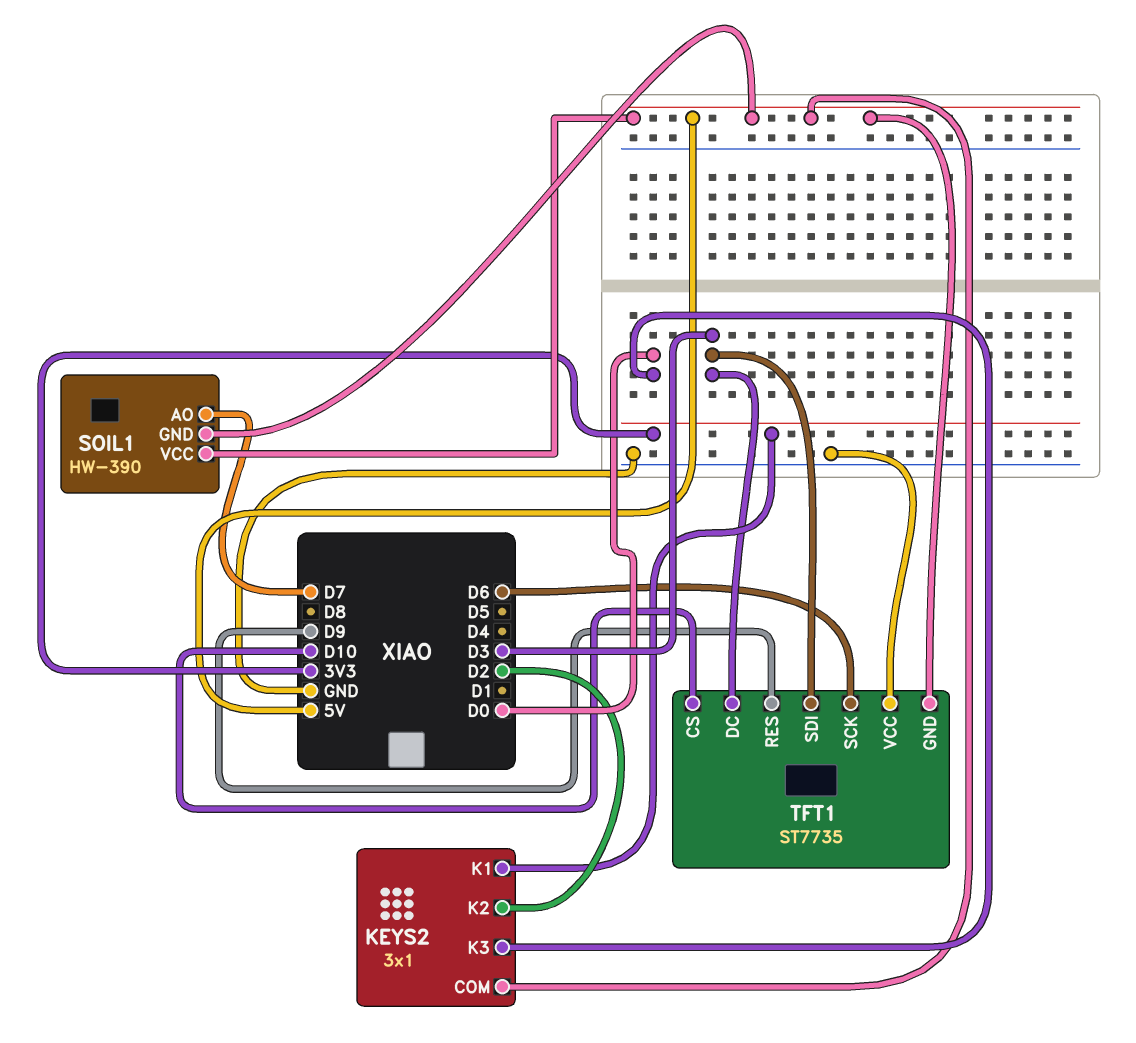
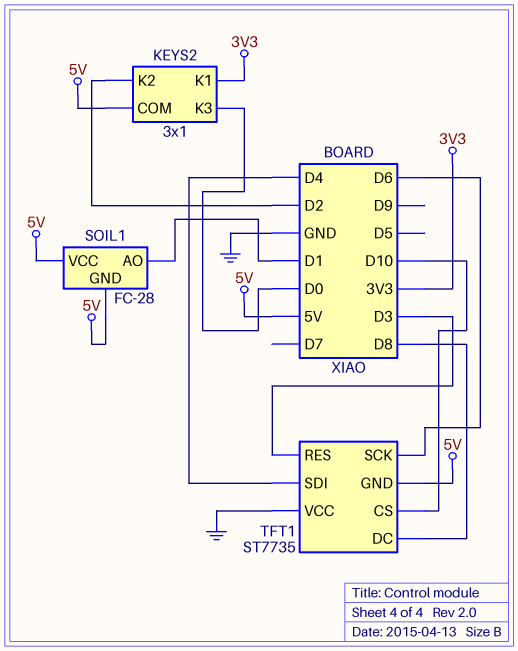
SOIL1: HW-390 -> FC-28
SOIL1 pin AO: D7 -> D1
TFT1 pin DC: D3 -> D8
TFT1 pin RES: D9 -> D3
TFT1 pin SDI: D3 -> D4

